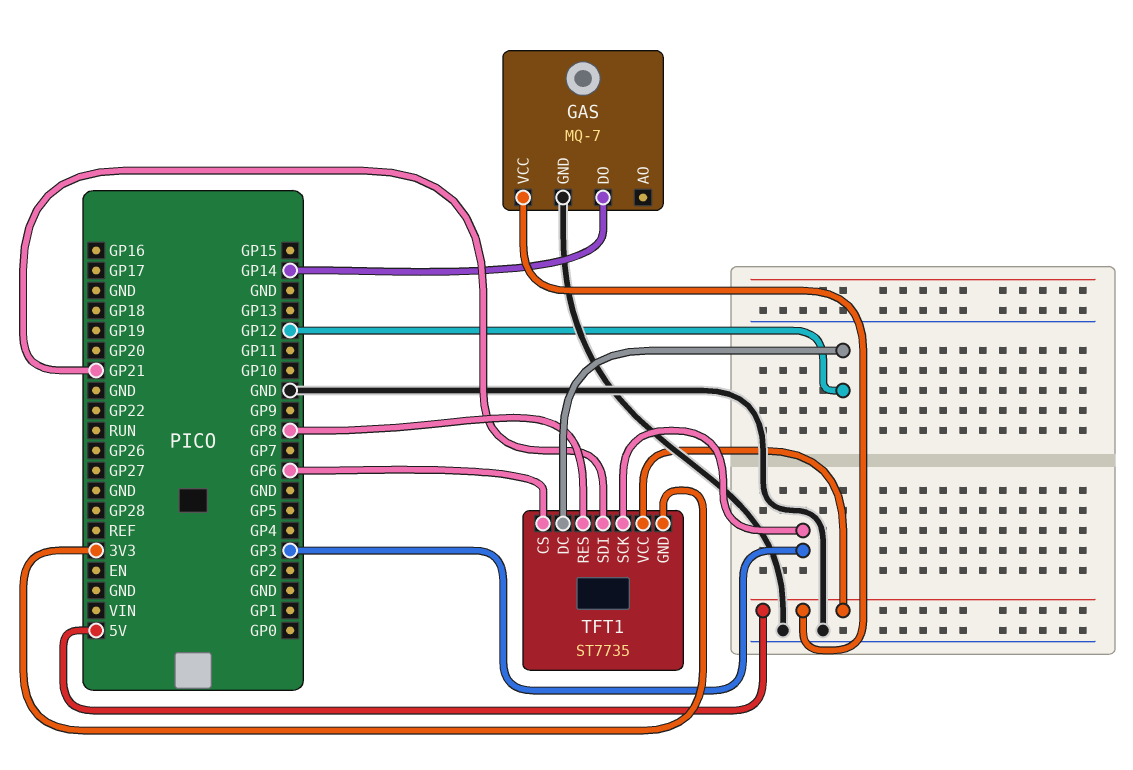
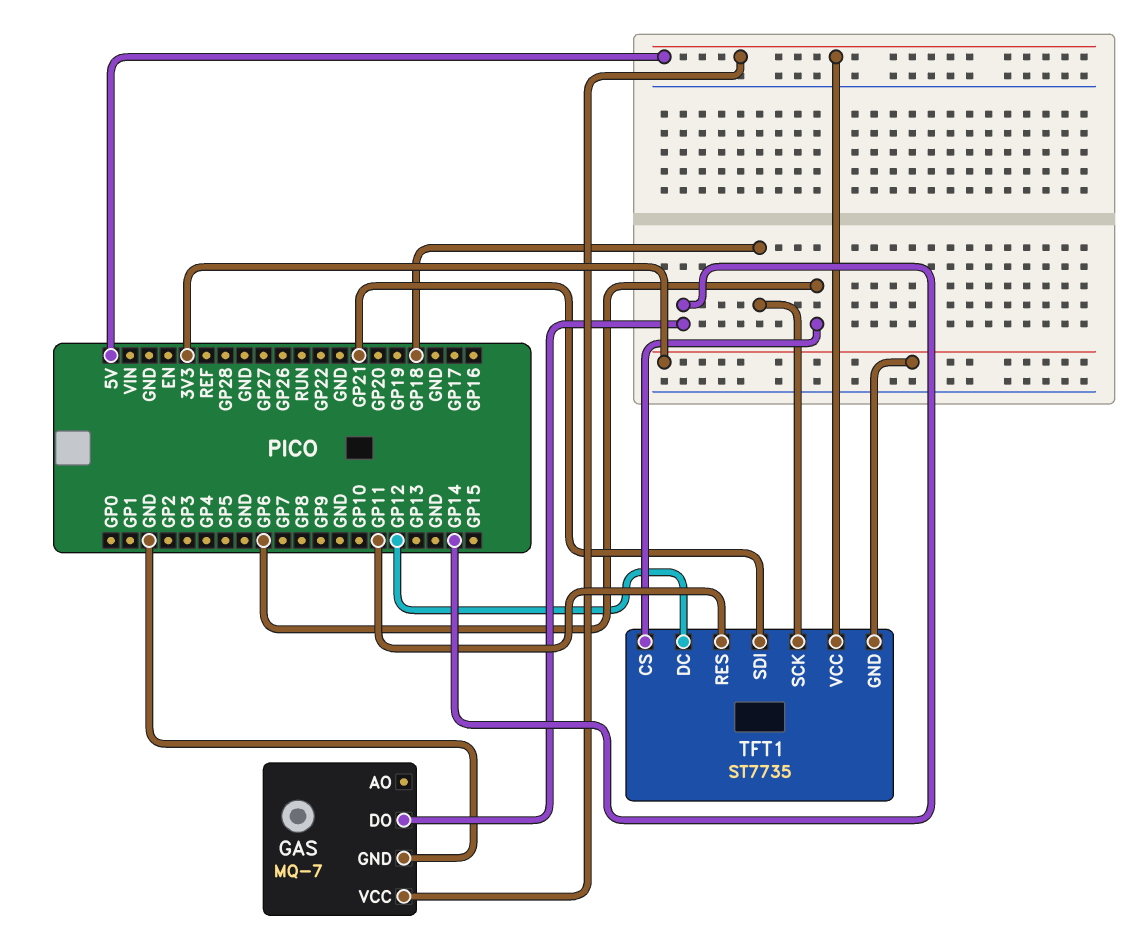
TFT1 pin RES: GP8 -> GP11
TFT1 pin SCK: GP3 -> GP18

